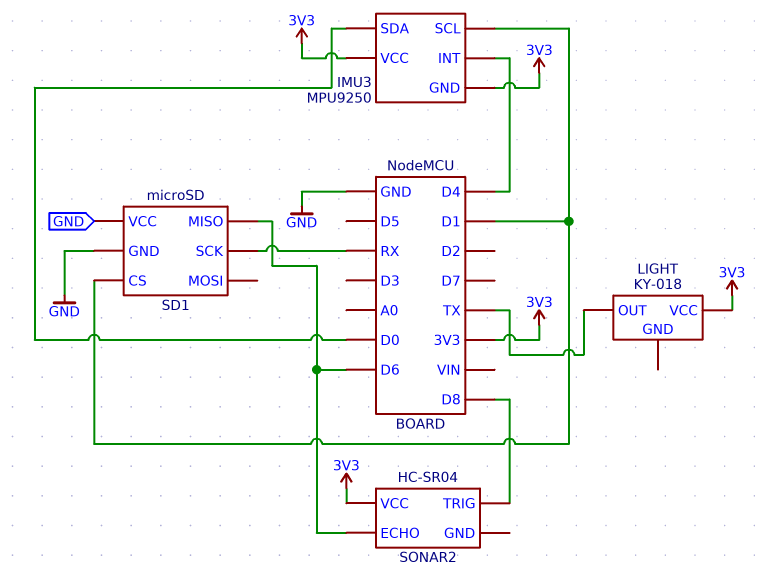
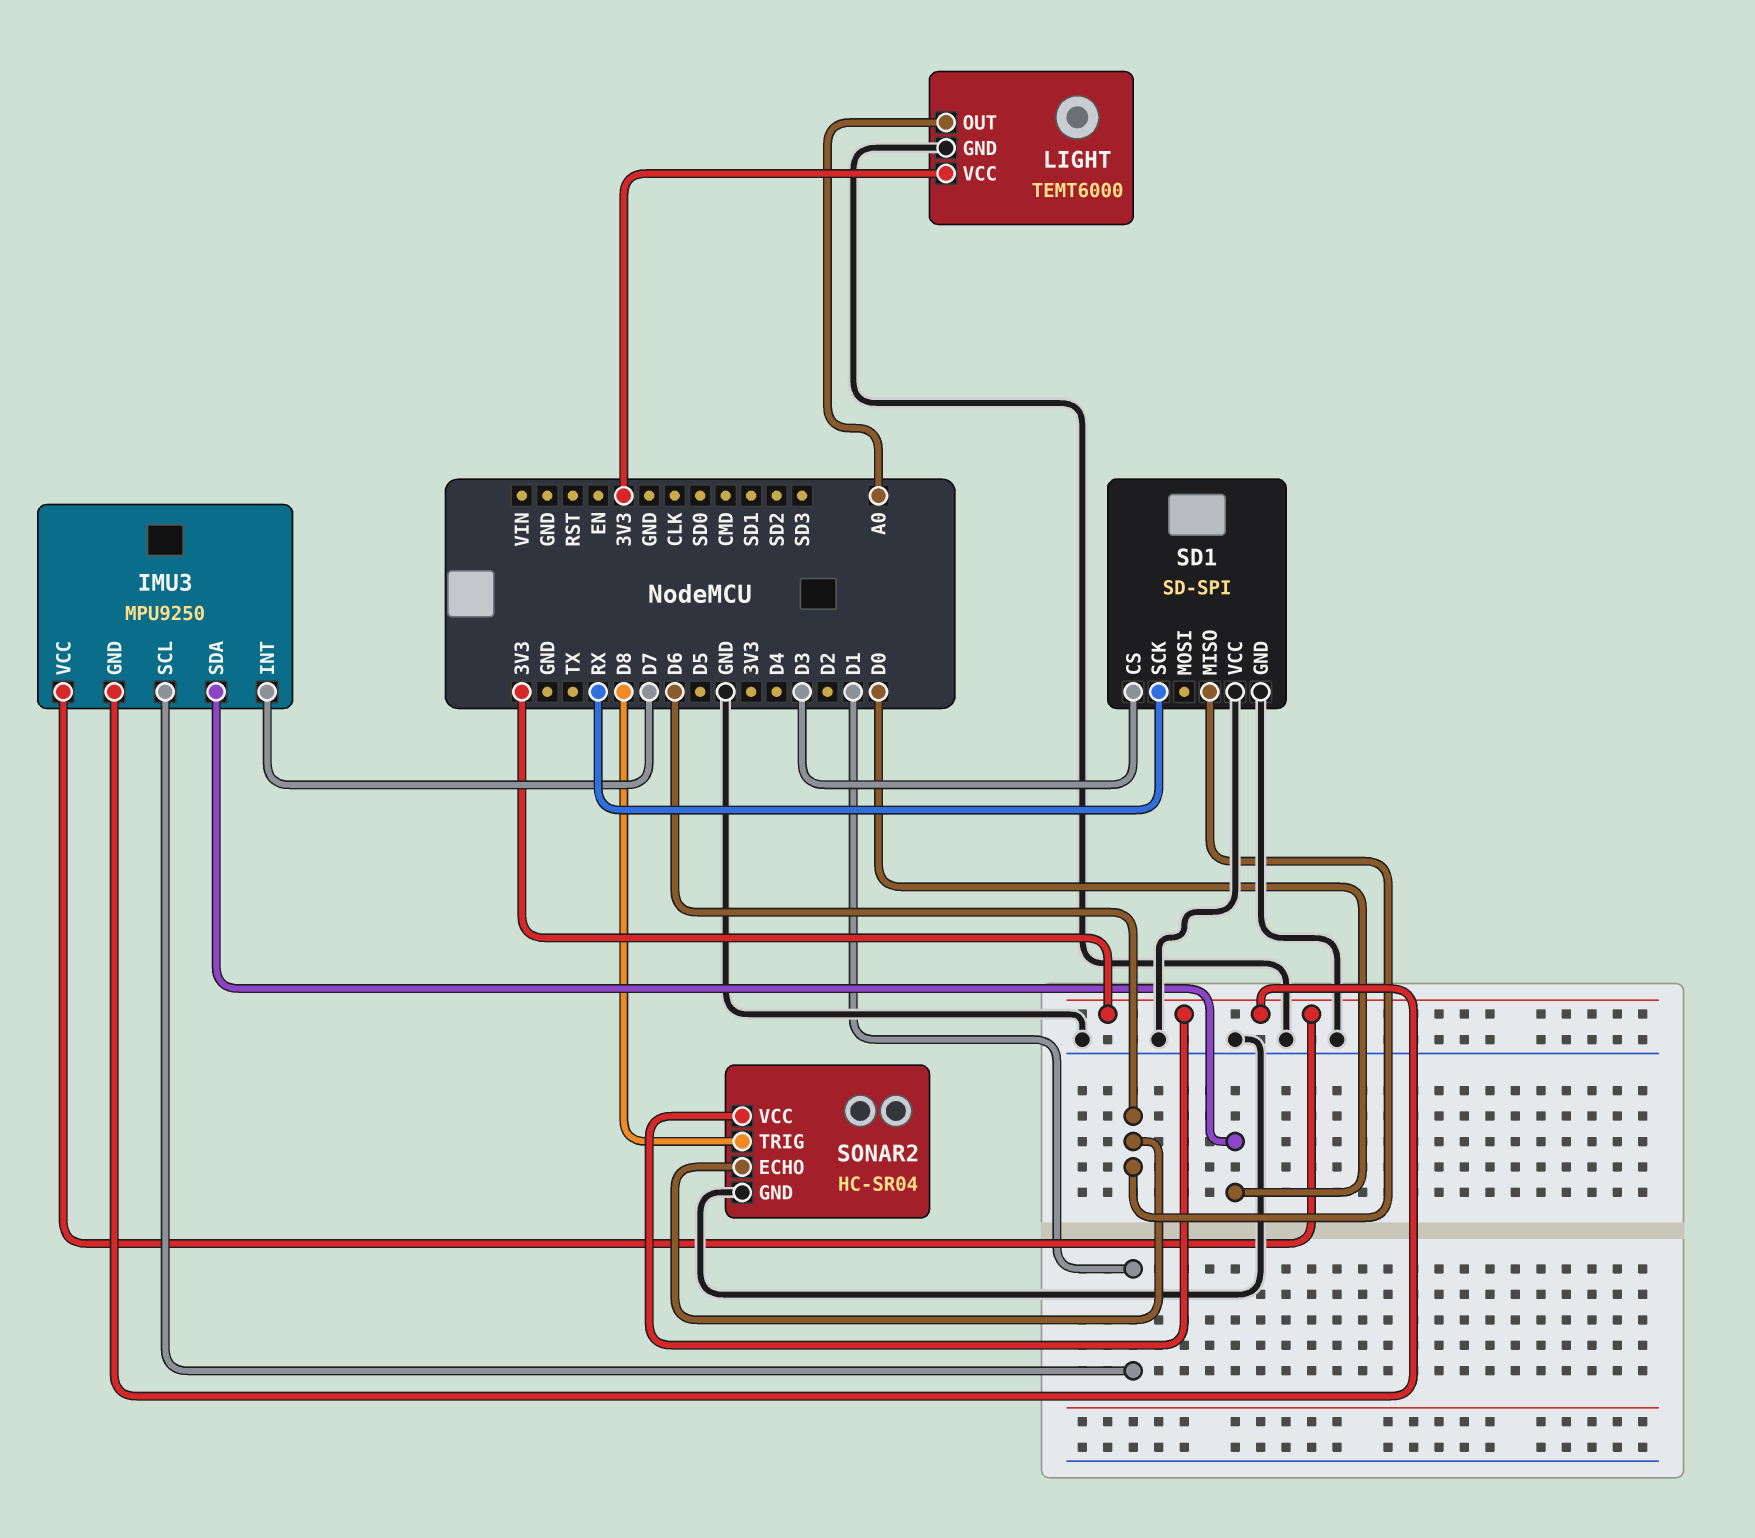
IMU3 pin INT: D4 -> D7
LIGHT: KY-018 -> TEMT6000
LIGHT pin GND: none -> GND
LIGHT pin OUT: TX -> A0
SD1: microSD -> SD-SPI
SD1 pin CS: D1 -> D3
SONAR2 pin GND: none -> GND

